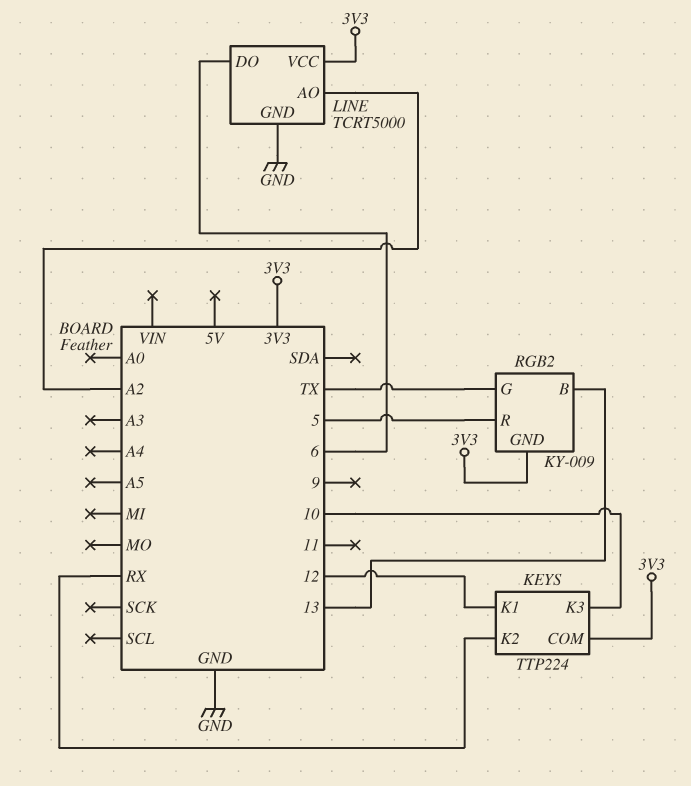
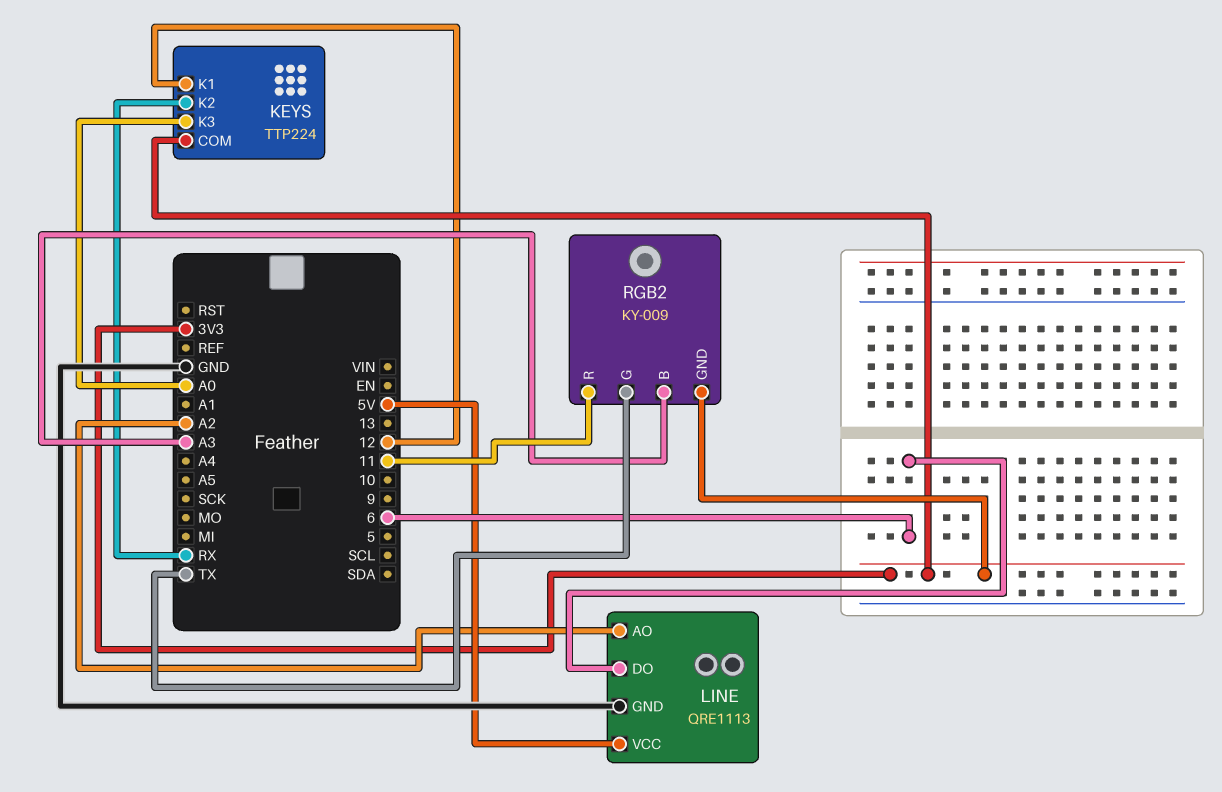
KEYS pin K3: 10 -> A0
LINE: TCRT5000 -> QRE1113
LINE pin VCC: 3V3 -> 5V
RGB2 pin B: 13 -> A3
RGB2 pin R: 5 -> 11

